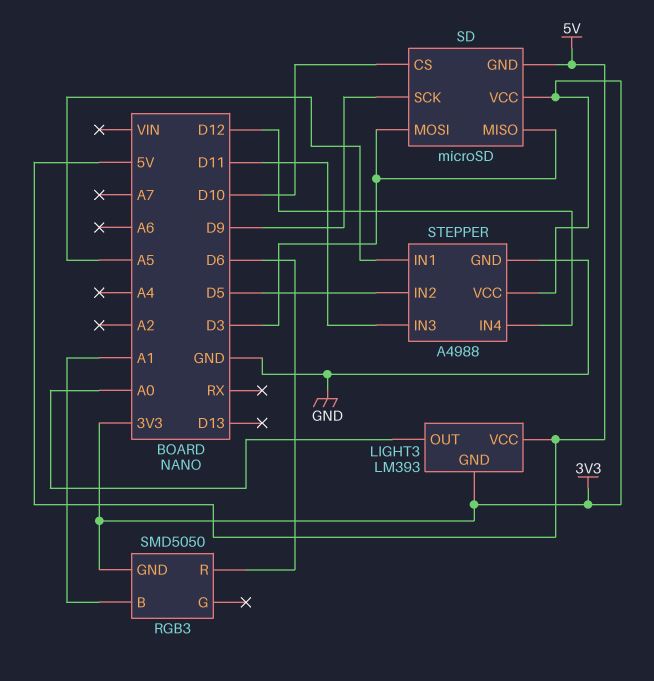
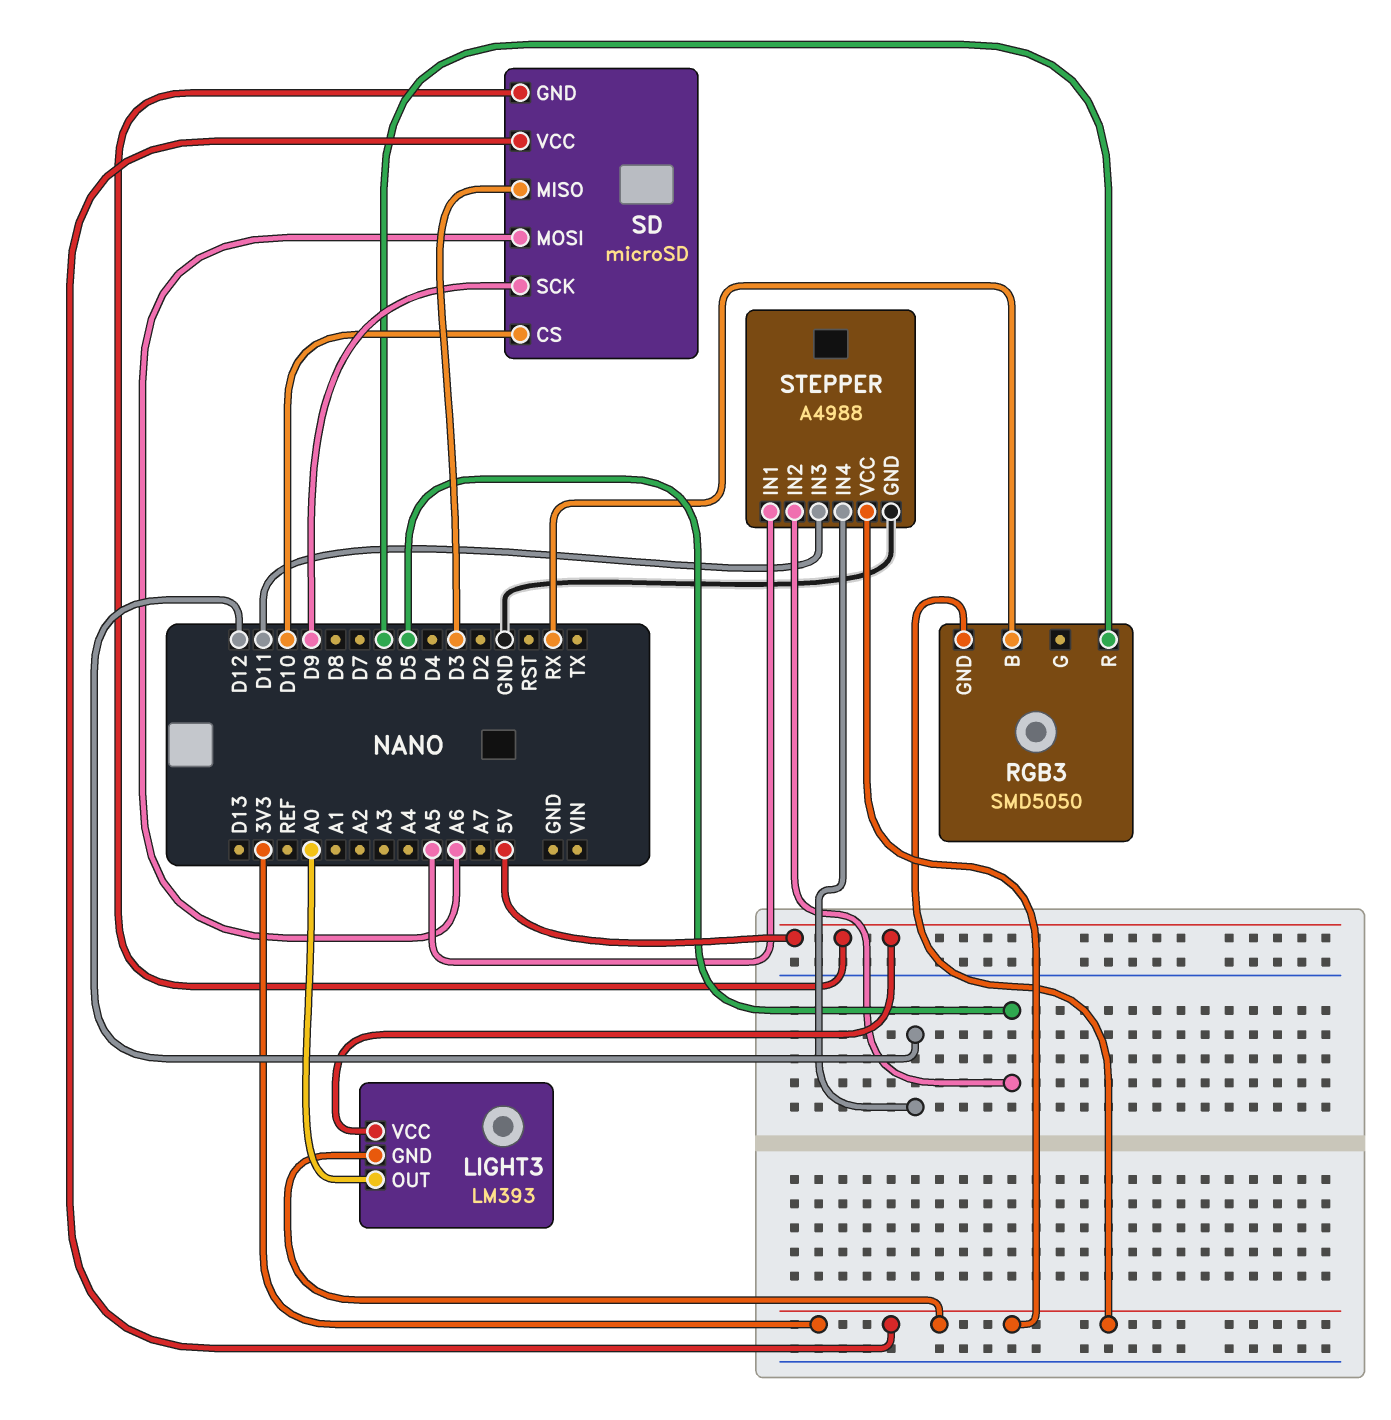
RGB3 pin B: A1 -> RX
SD pin MOSI: D3 -> A6

